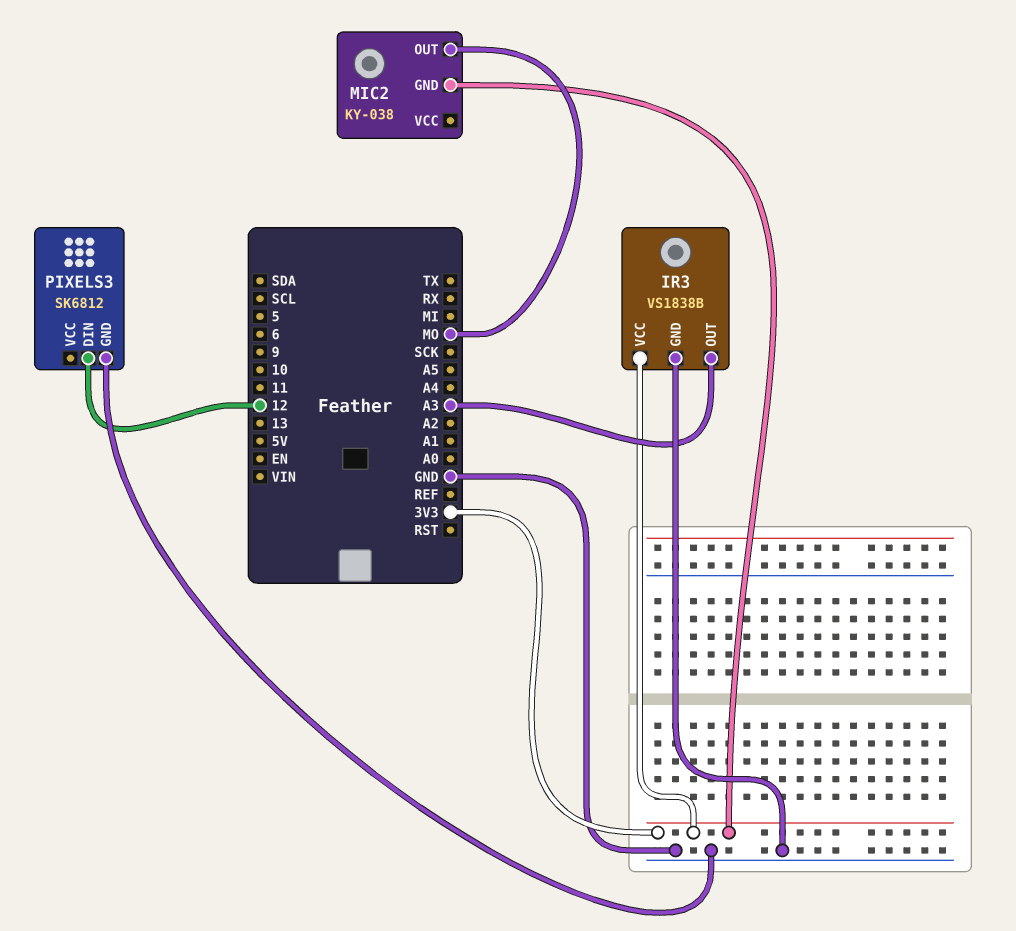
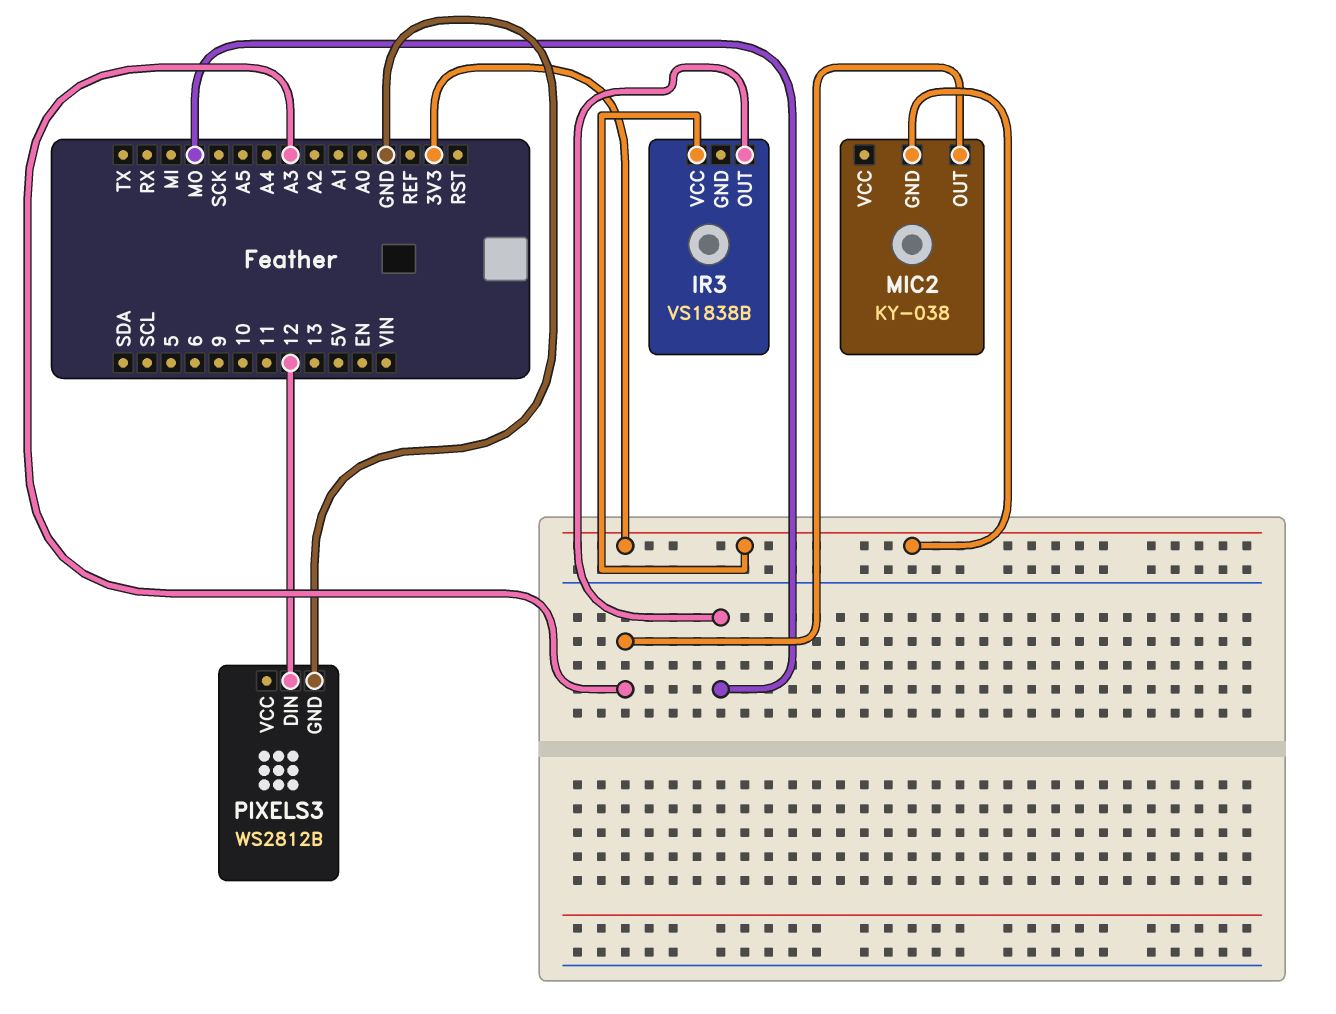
IR3 pin GND: GND -> none
IR3 pin OUT: A3 -> MO
MIC2 pin OUT: MO -> A3
PIXELS3: SK6812 -> WS2812B

